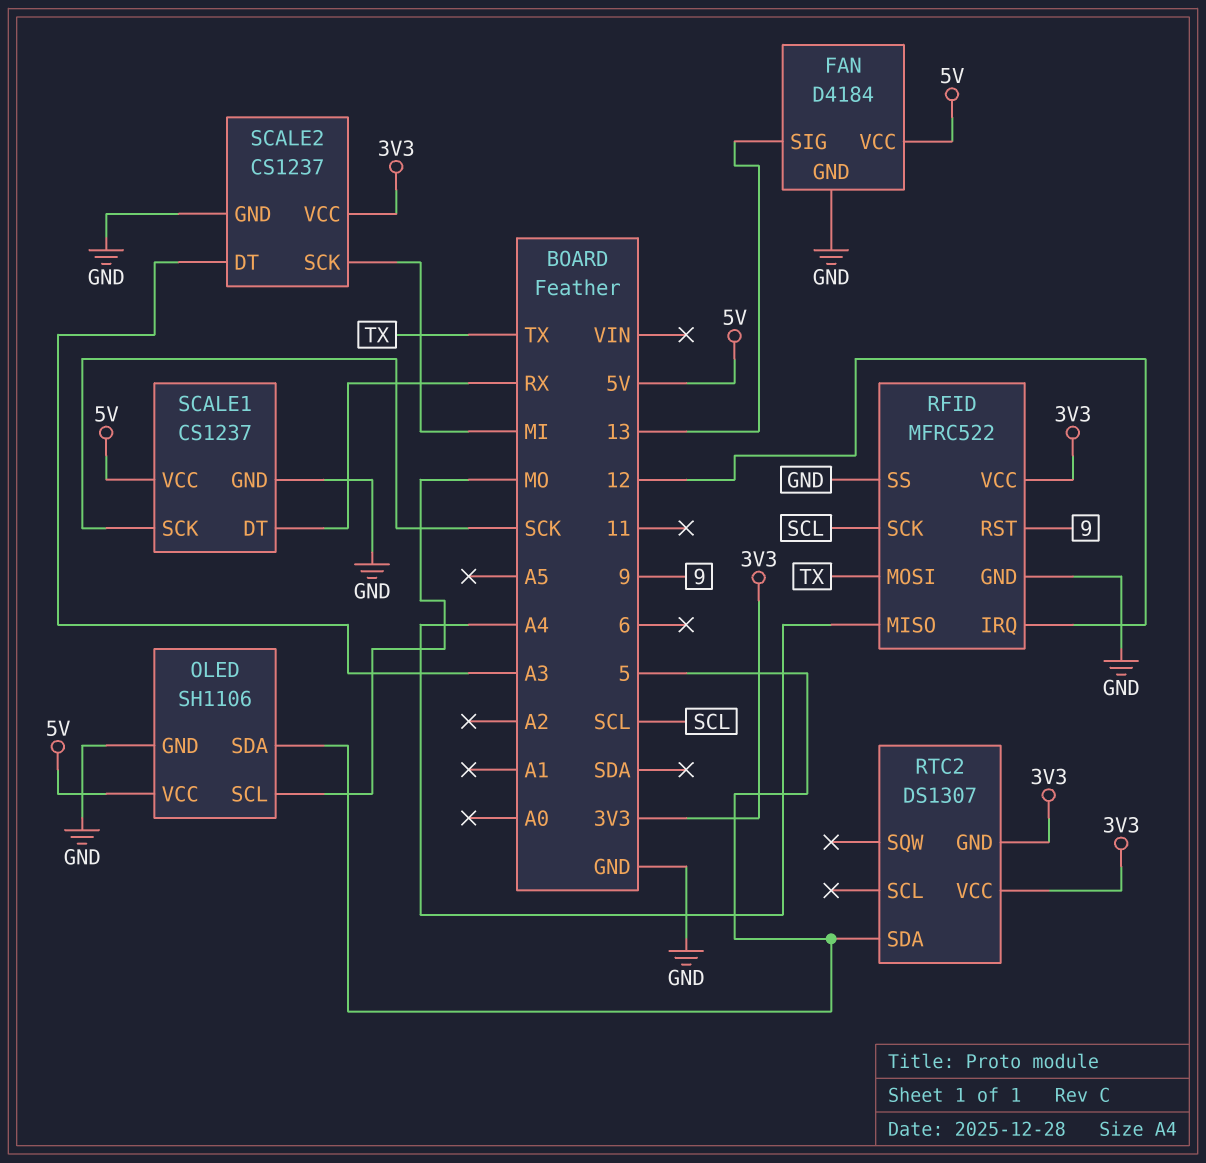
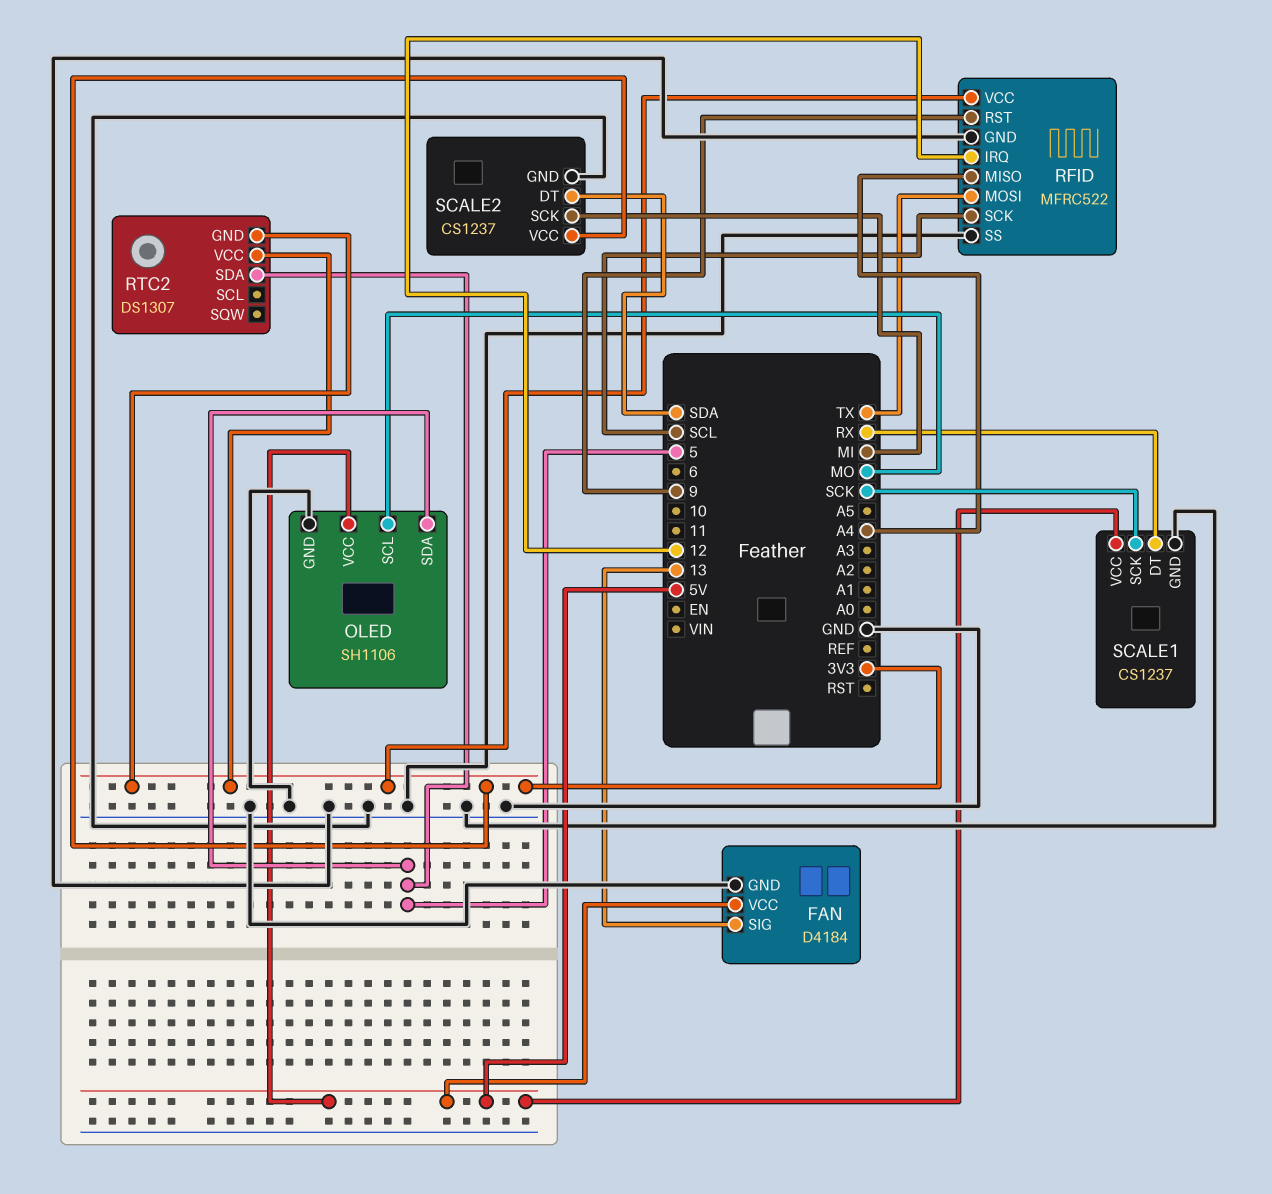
SCALE2 pin DT: A3 -> SDA

